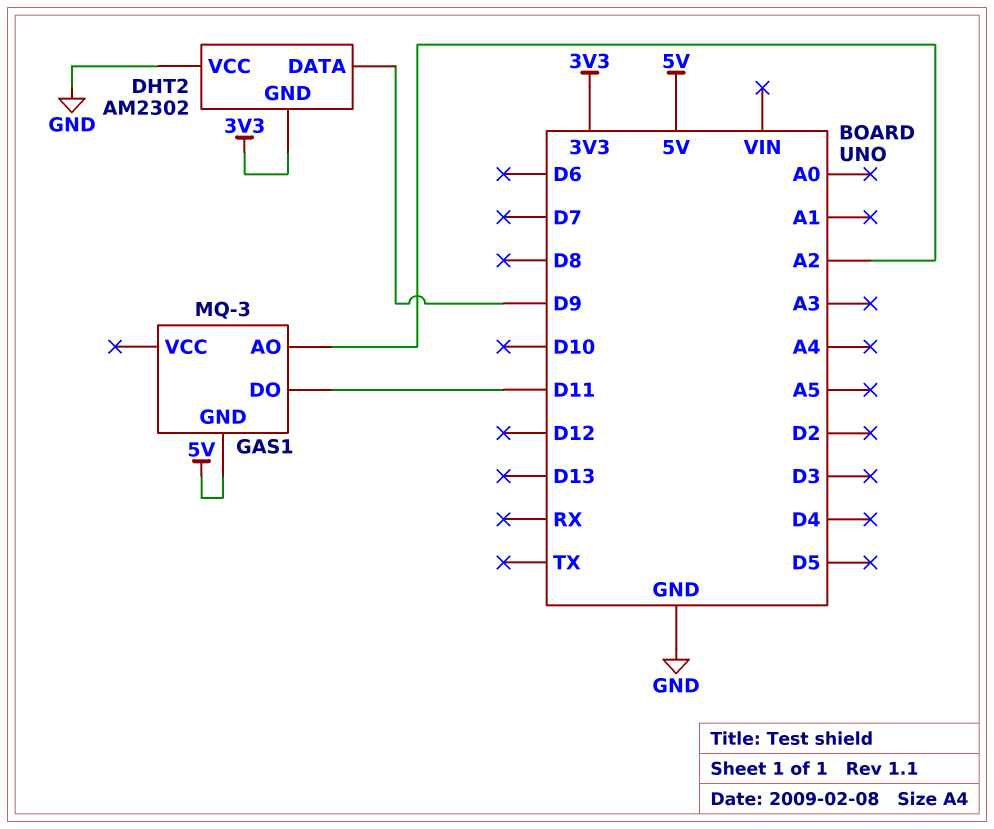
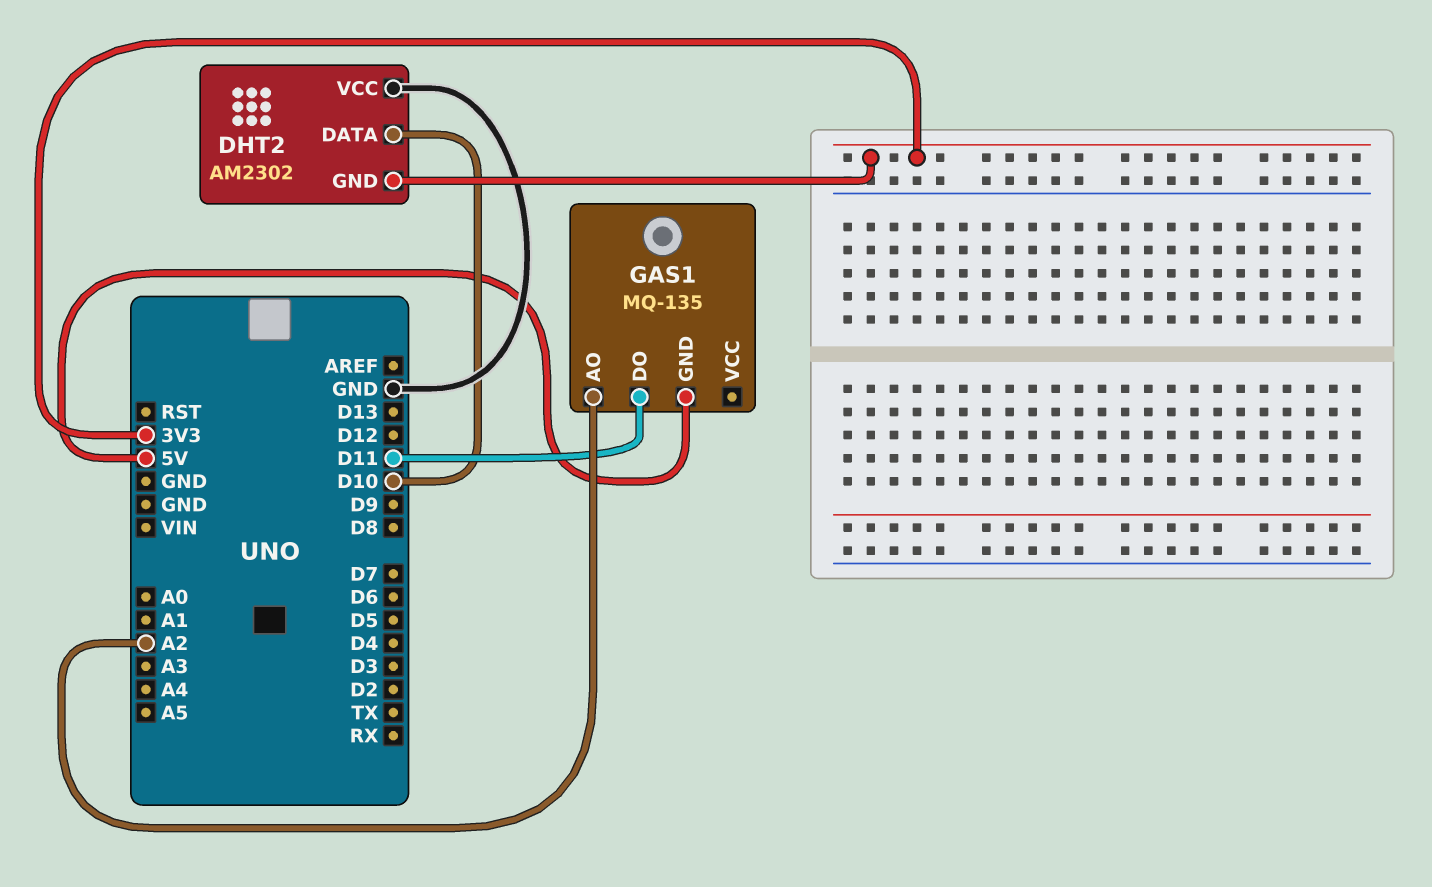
DHT2 pin DATA: D9 -> D10
GAS1: MQ-3 -> MQ-135

